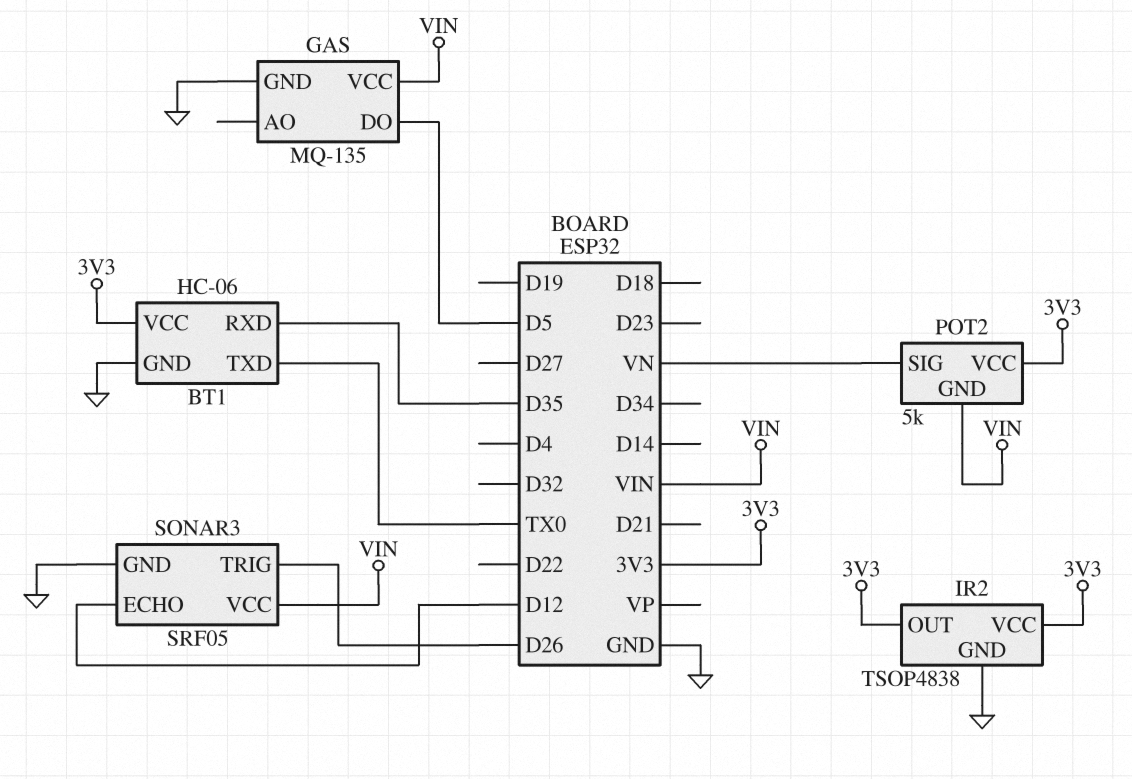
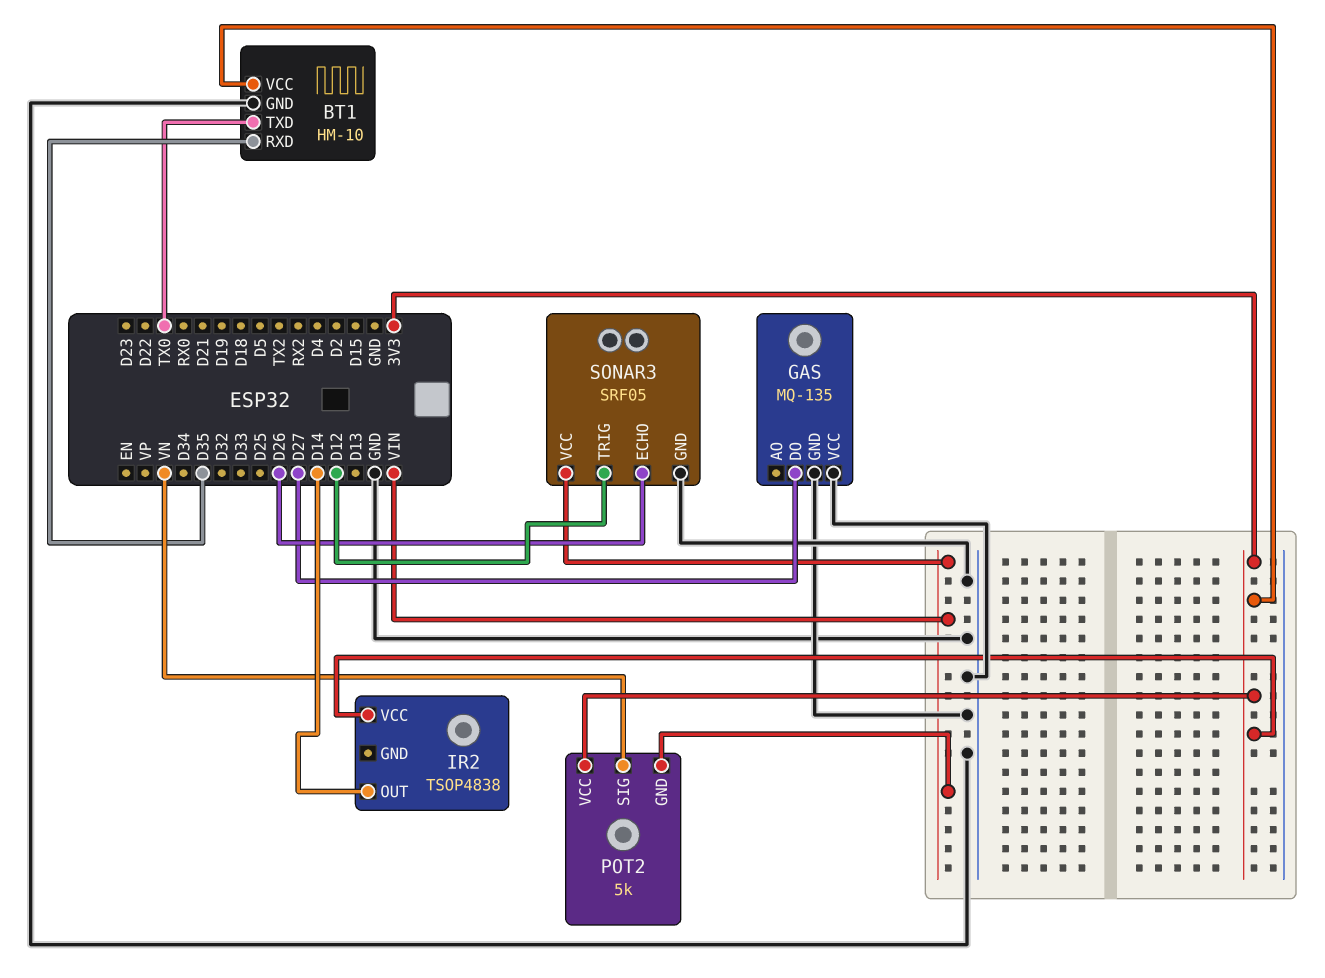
BT1: HC-06 -> HM-10
GAS pin DO: D5 -> D27
GAS pin VCC: VIN -> GND
IR2 pin GND: GND -> none
IR2 pin OUT: 3V3 -> D14
SONAR3 pin ECHO: D12 -> D26
SONAR3 pin TRIG: D26 -> D12

